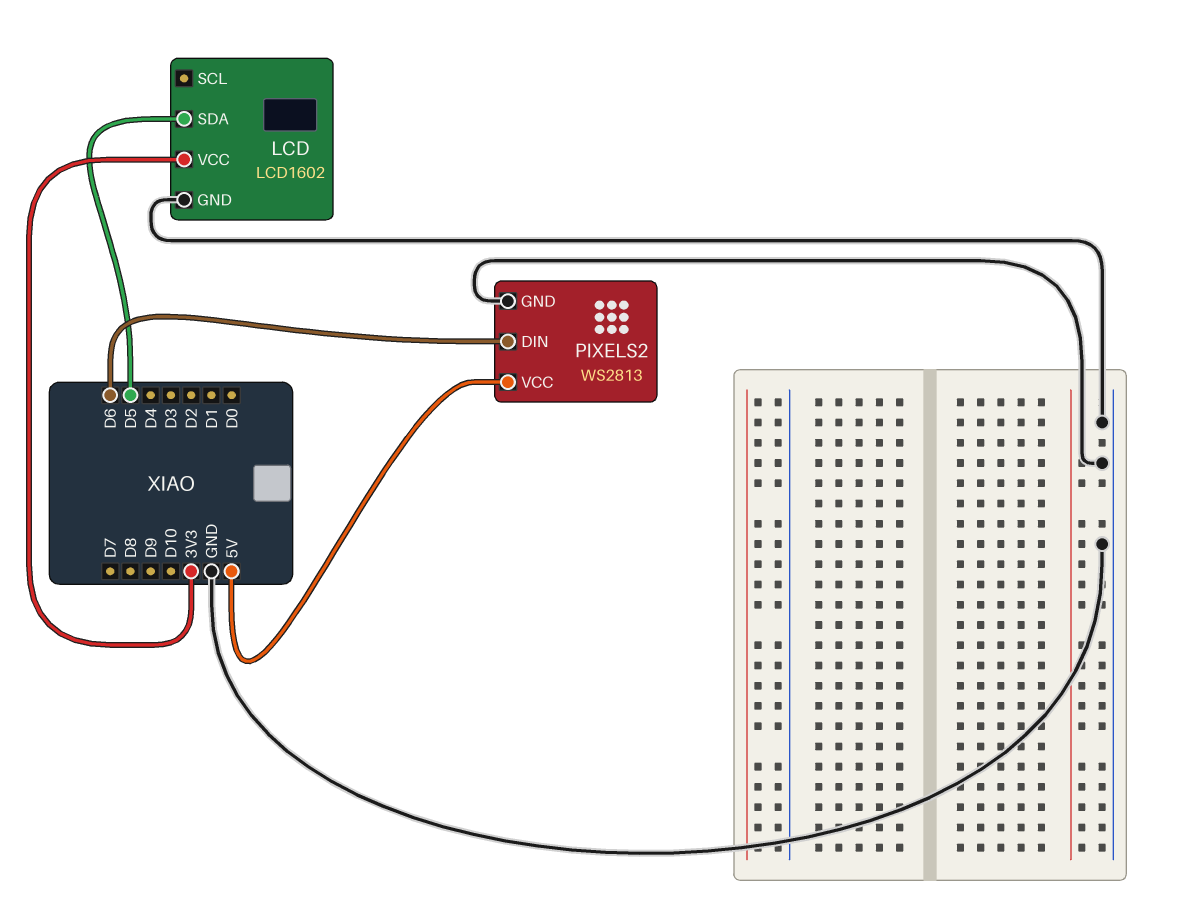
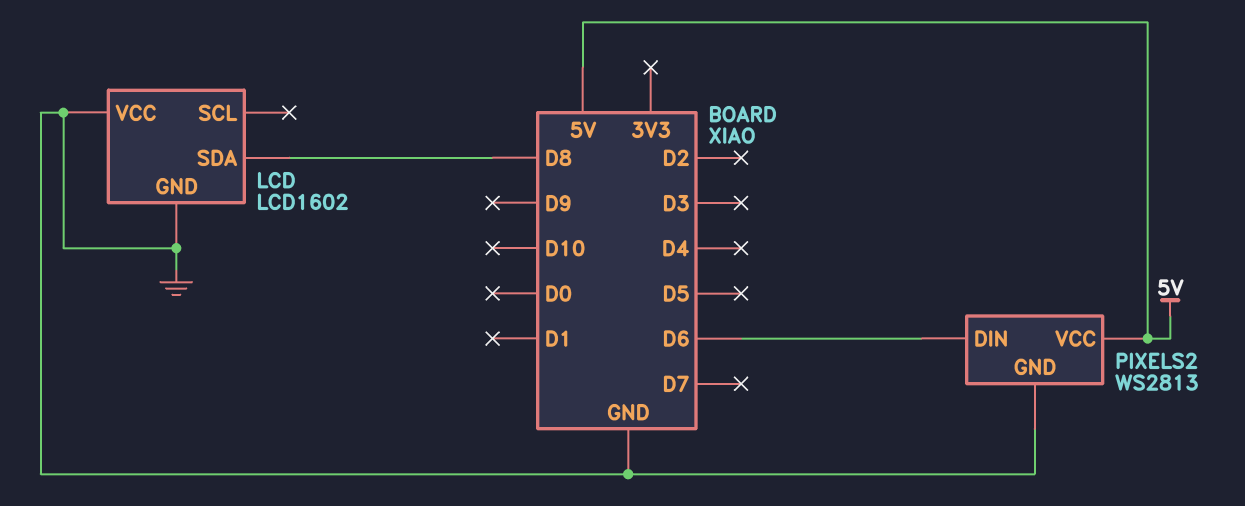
LCD pin SDA: D5 -> D8
LCD pin VCC: 3V3 -> GND

